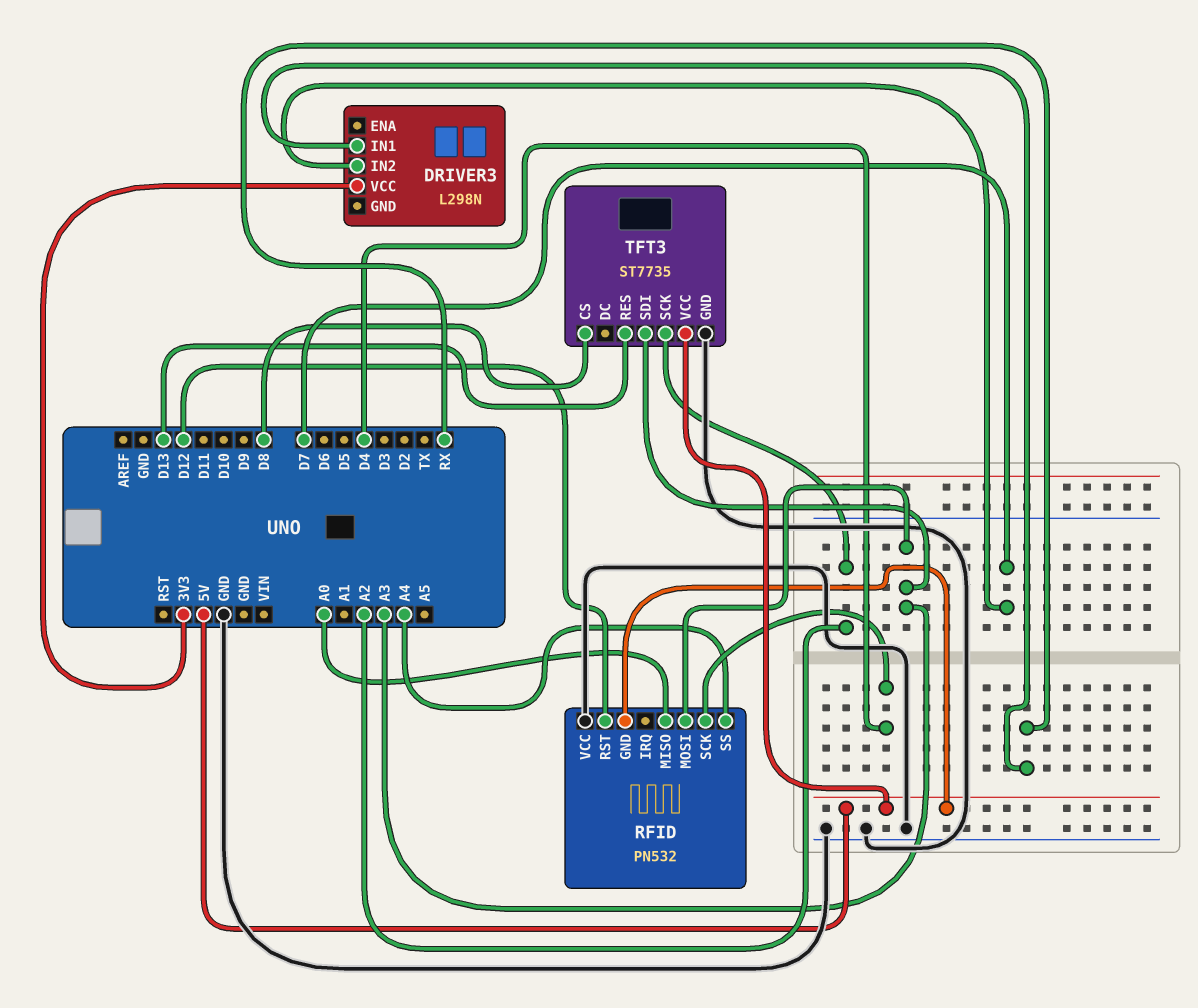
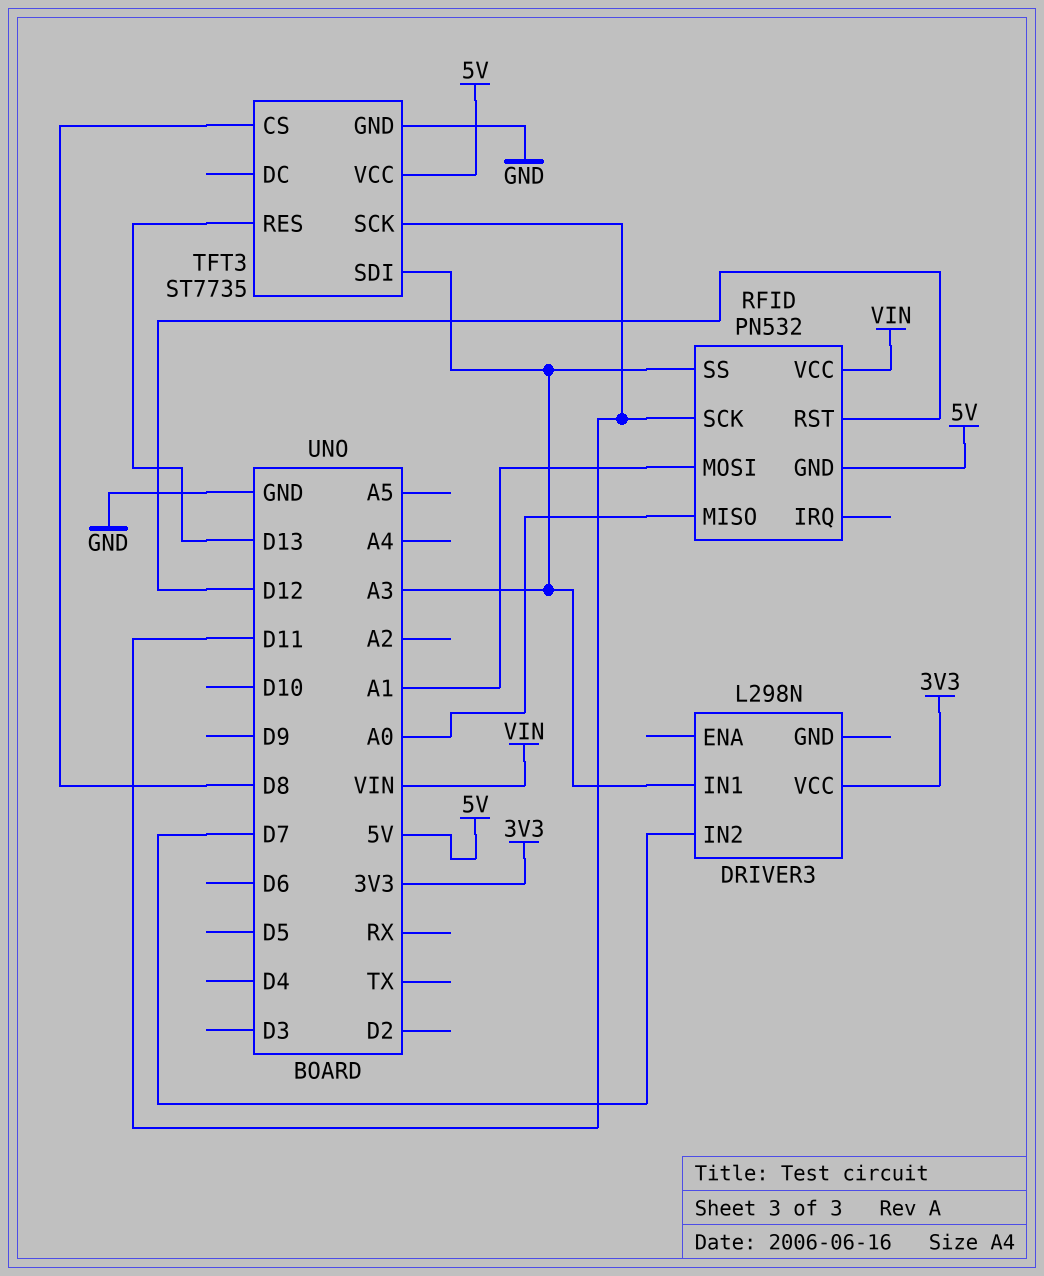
DRIVER3 pin IN1: RX -> A3
RFID pin MOSI: A3 -> A1
RFID pin SCK: D4 -> D11
RFID pin SS: A4 -> A3
RFID pin VCC: GND -> VIN
TFT3 pin SCK: A2 -> D11

